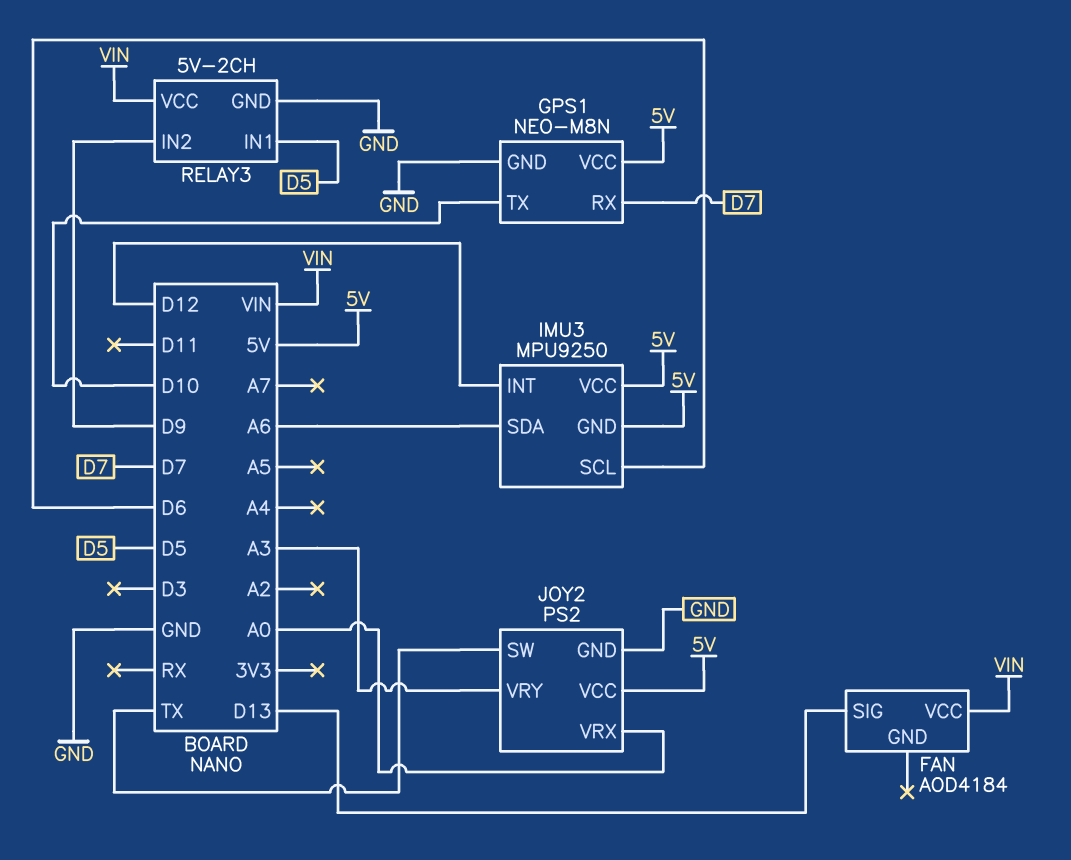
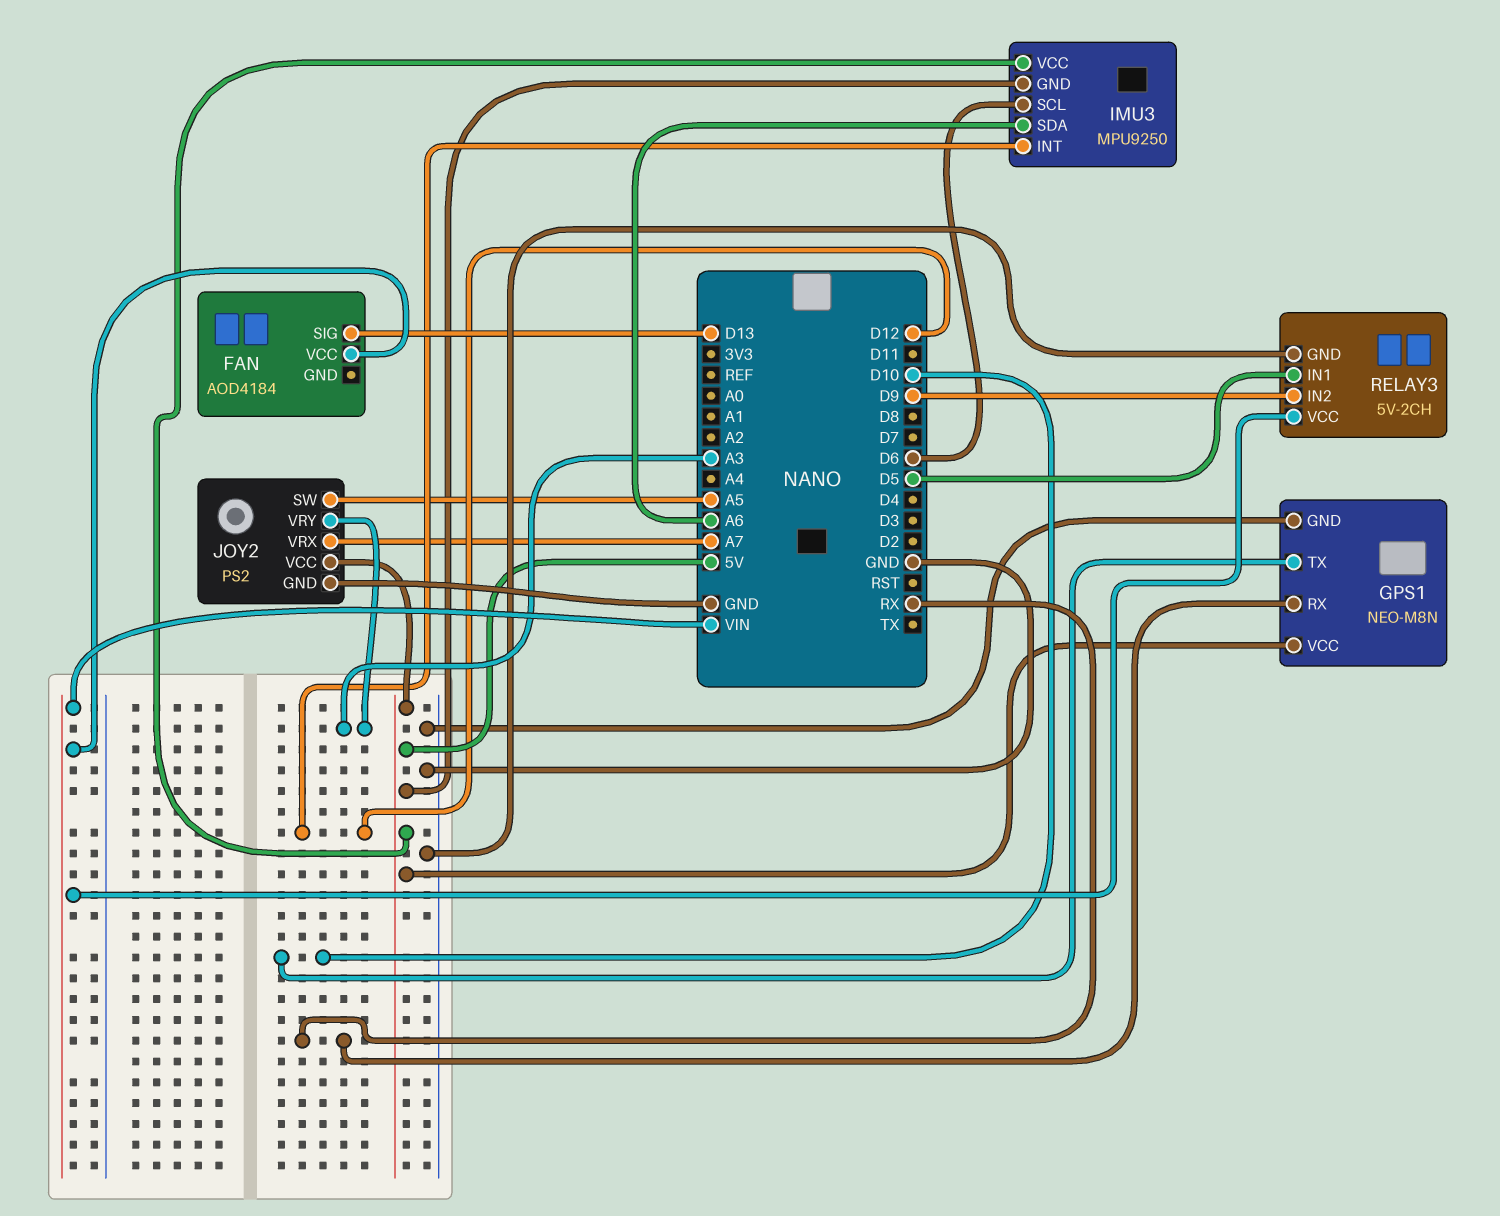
GPS1 pin RX: D7 -> RX
JOY2 pin SW: TX -> A5
JOY2 pin VRX: A0 -> A7

